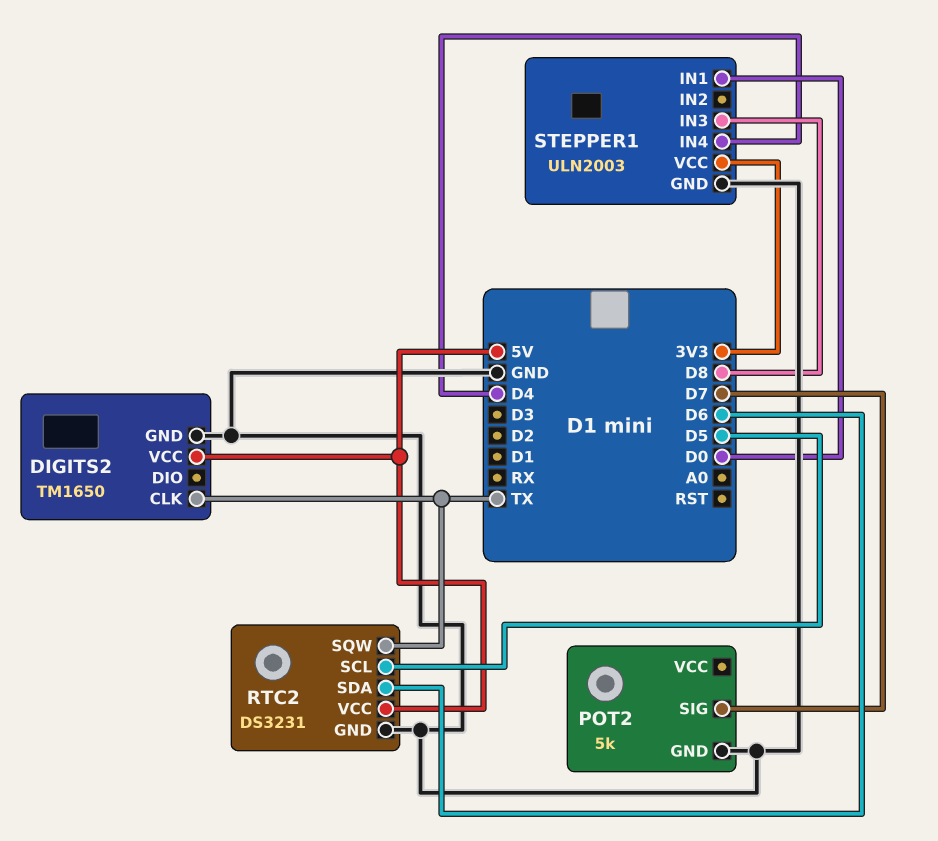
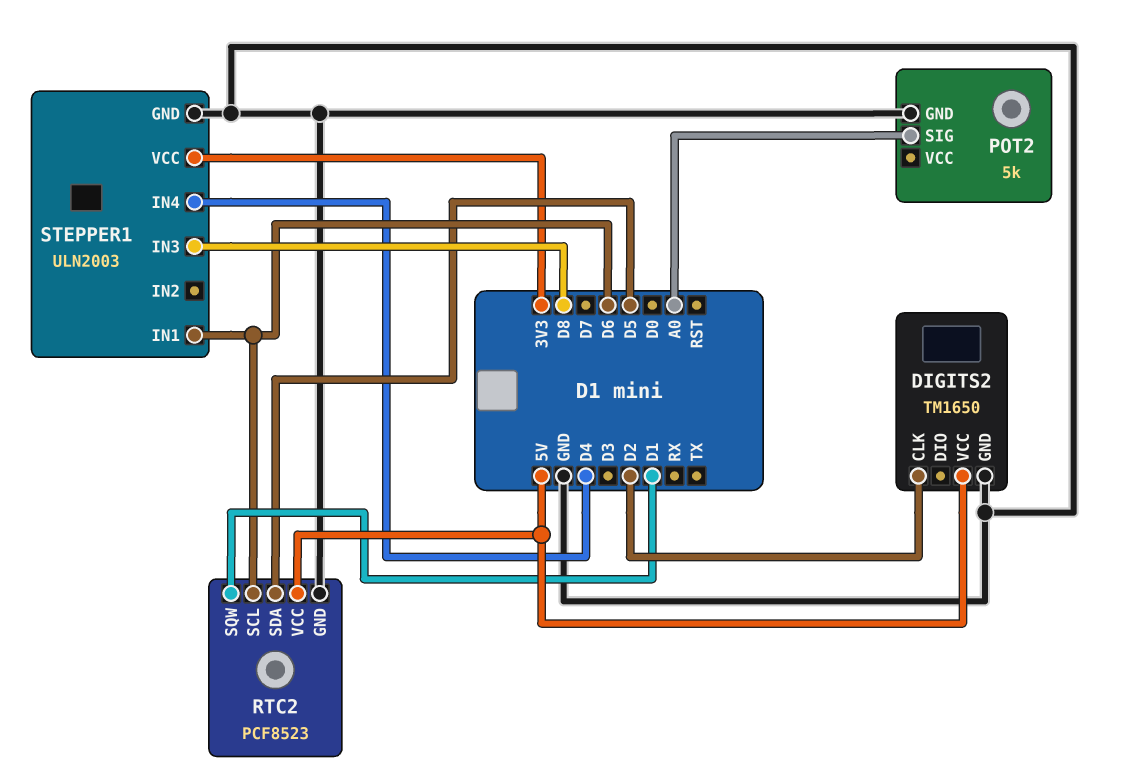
DIGITS2 pin CLK: TX -> D2
POT2 pin SIG: D7 -> A0
RTC2: DS3231 -> PCF8523
RTC2 pin SCL: D5 -> D6
RTC2 pin SDA: D6 -> D5
RTC2 pin SQW: TX -> D1
STEPPER1 pin IN1: D0 -> D6

